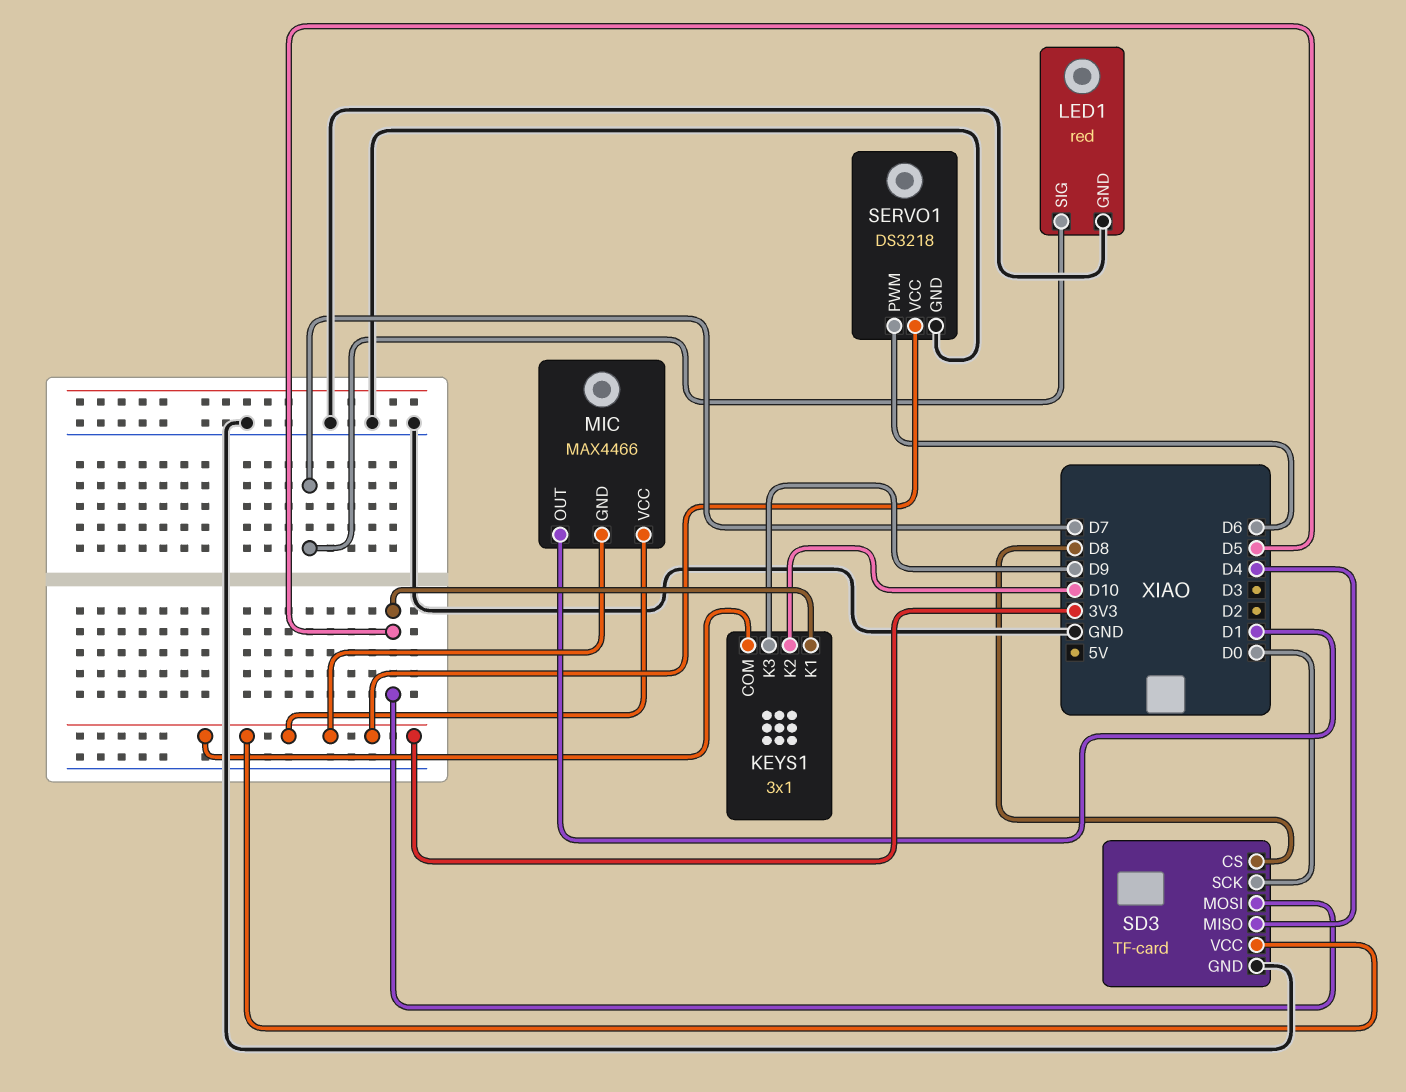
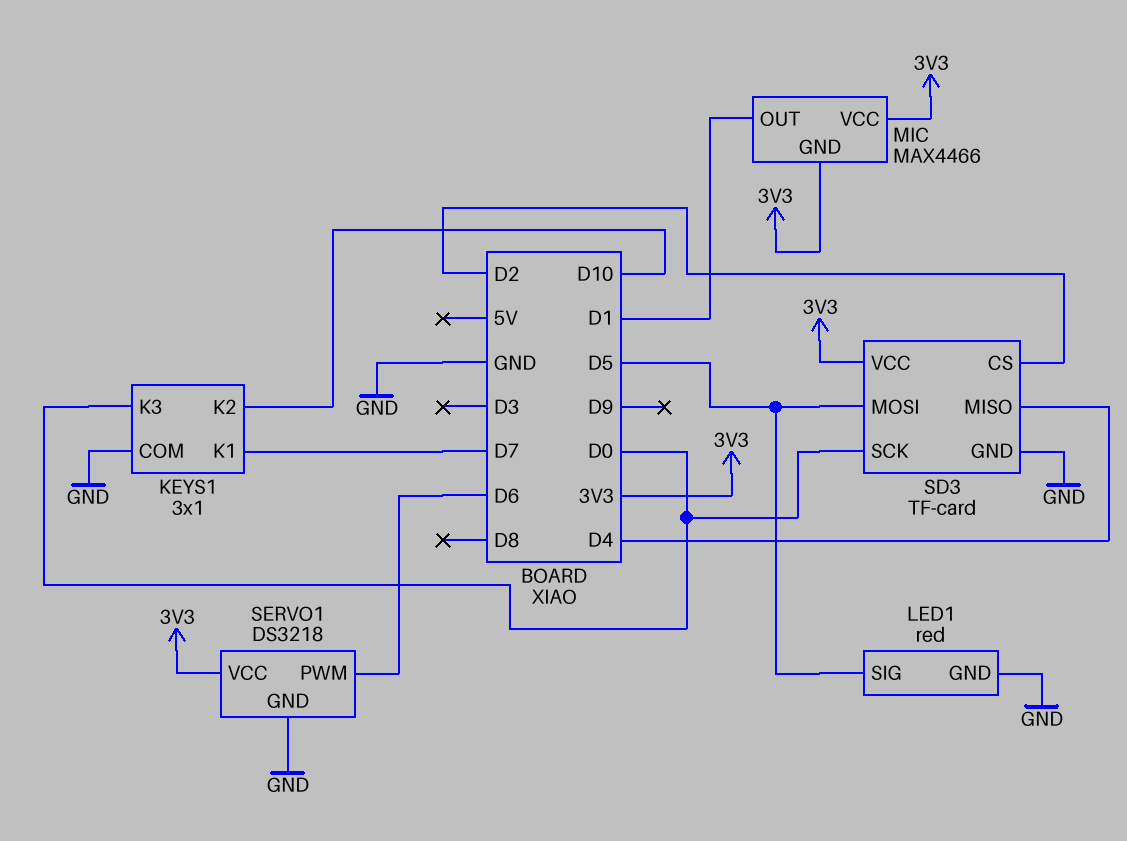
KEYS1 pin COM: 3V3 -> GND
KEYS1 pin K1: D5 -> D7
KEYS1 pin K3: D9 -> D0
LED1 pin SIG: D7 -> D5
SD3 pin CS: D8 -> D2

